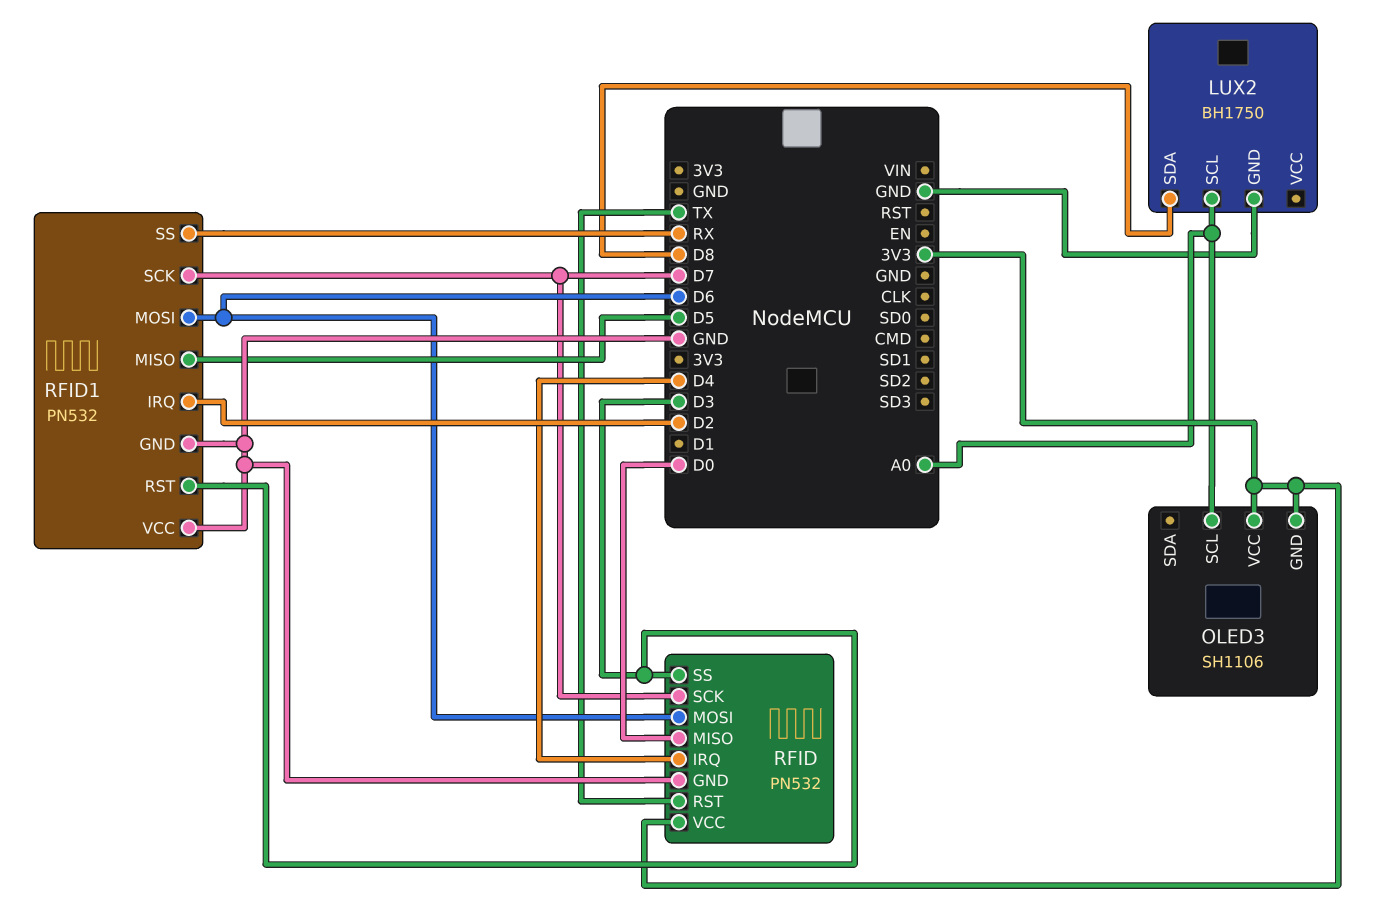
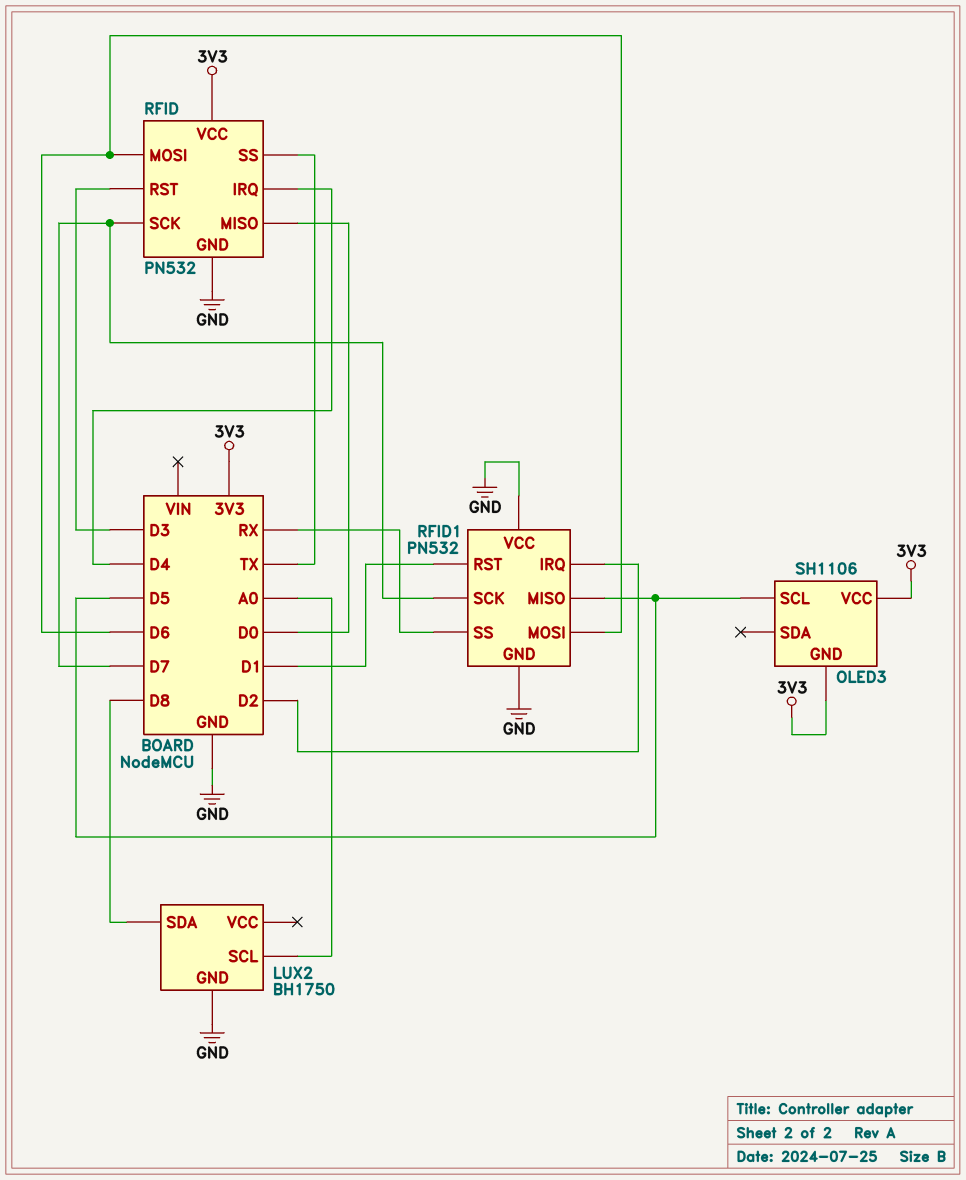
OLED3 pin SCL: A0 -> D5
RFID pin RST: TX -> D3
RFID pin SS: D3 -> TX
RFID1 pin RST: D3 -> D1

